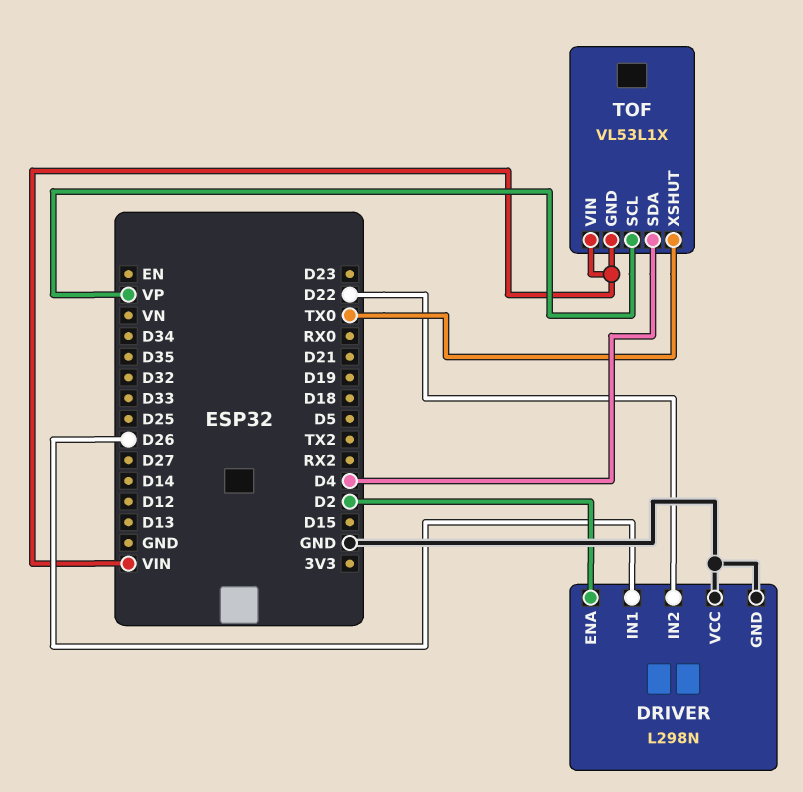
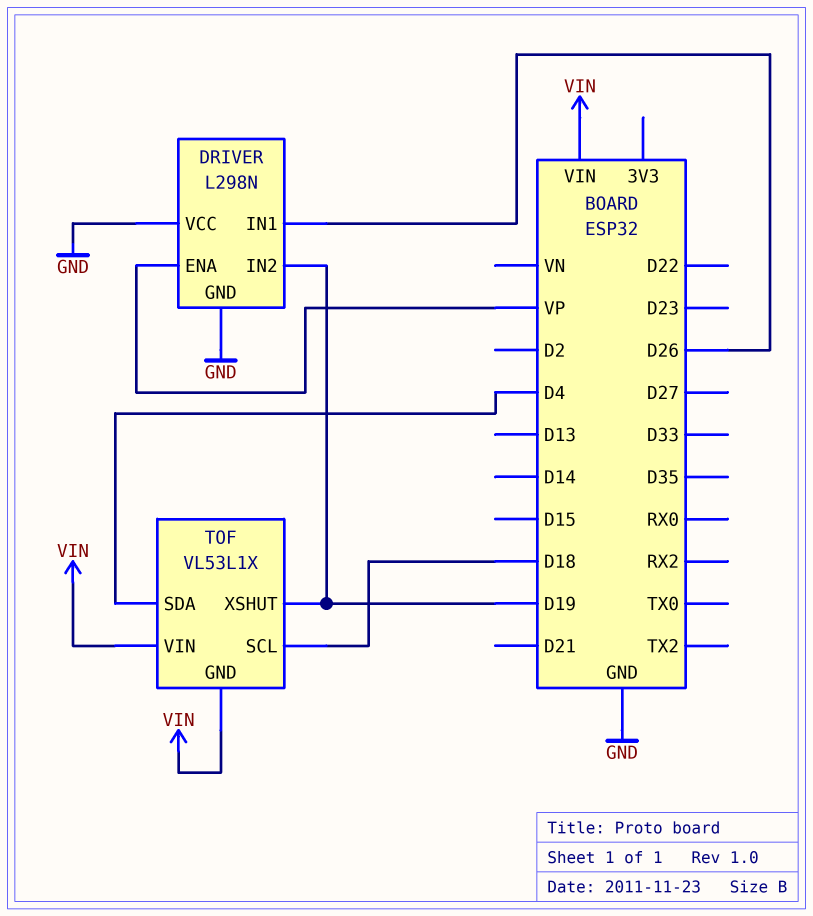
DRIVER pin ENA: D2 -> VP
DRIVER pin IN2: D22 -> D19
TOF pin SCL: VP -> D18
TOF pin XSHUT: TX0 -> D19

